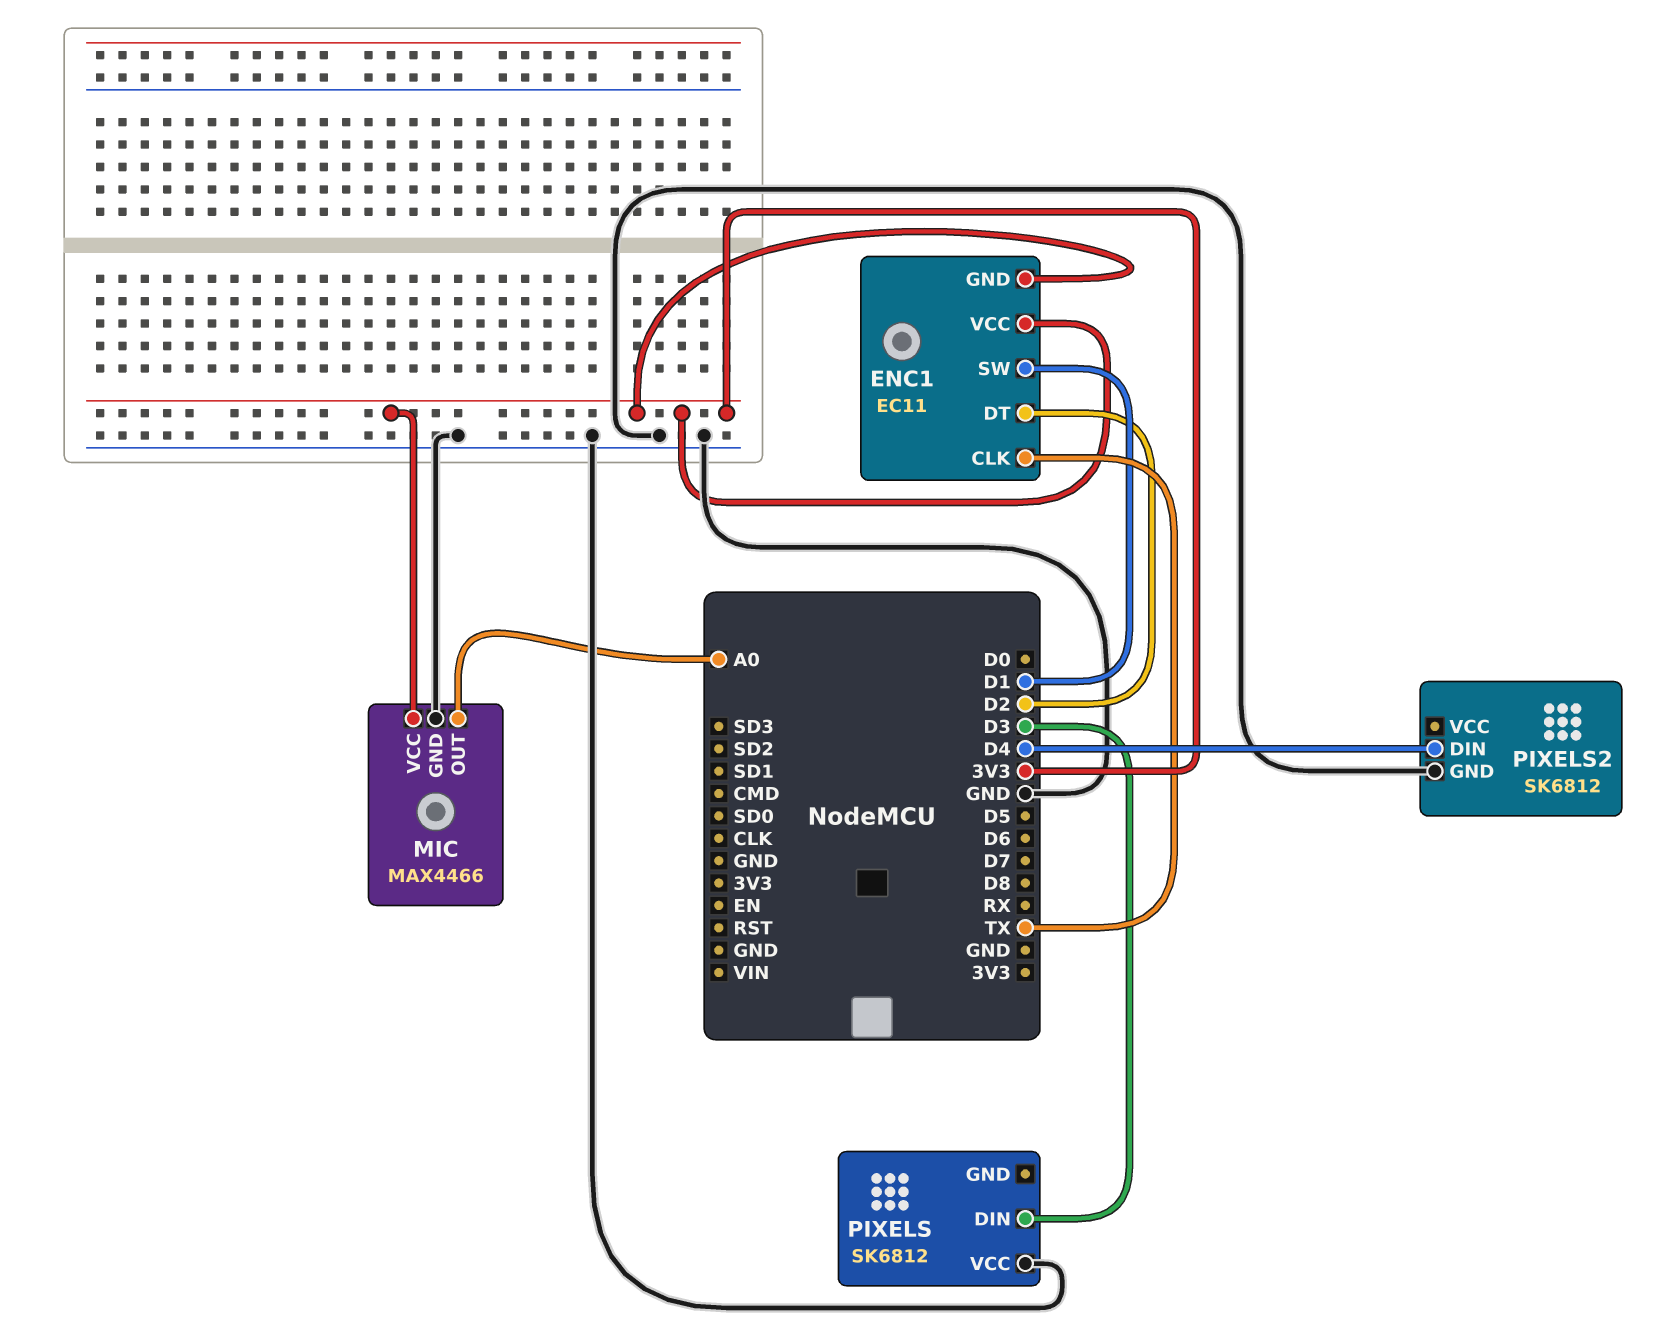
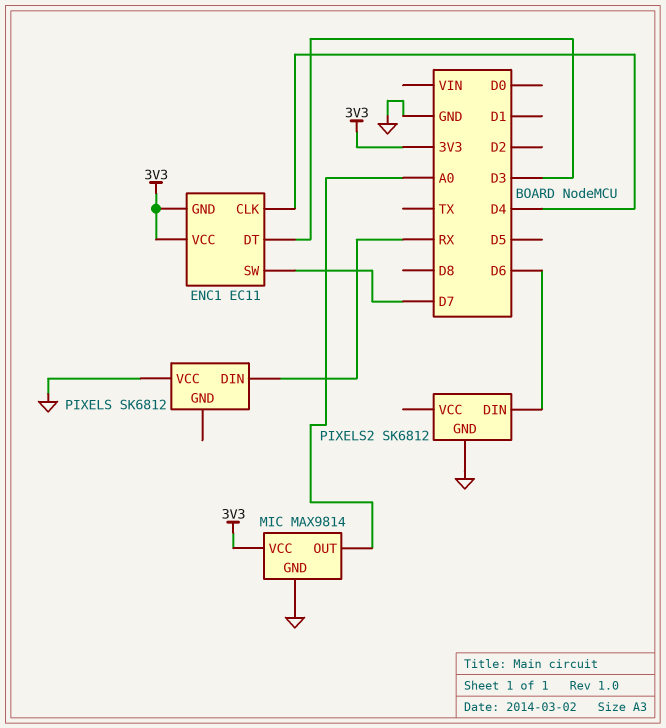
ENC1 pin CLK: TX -> D4
ENC1 pin DT: D2 -> D3
ENC1 pin SW: D1 -> D7
MIC: MAX4466 -> MAX9814
PIXELS pin DIN: D3 -> RX
PIXELS2 pin DIN: D4 -> D6

